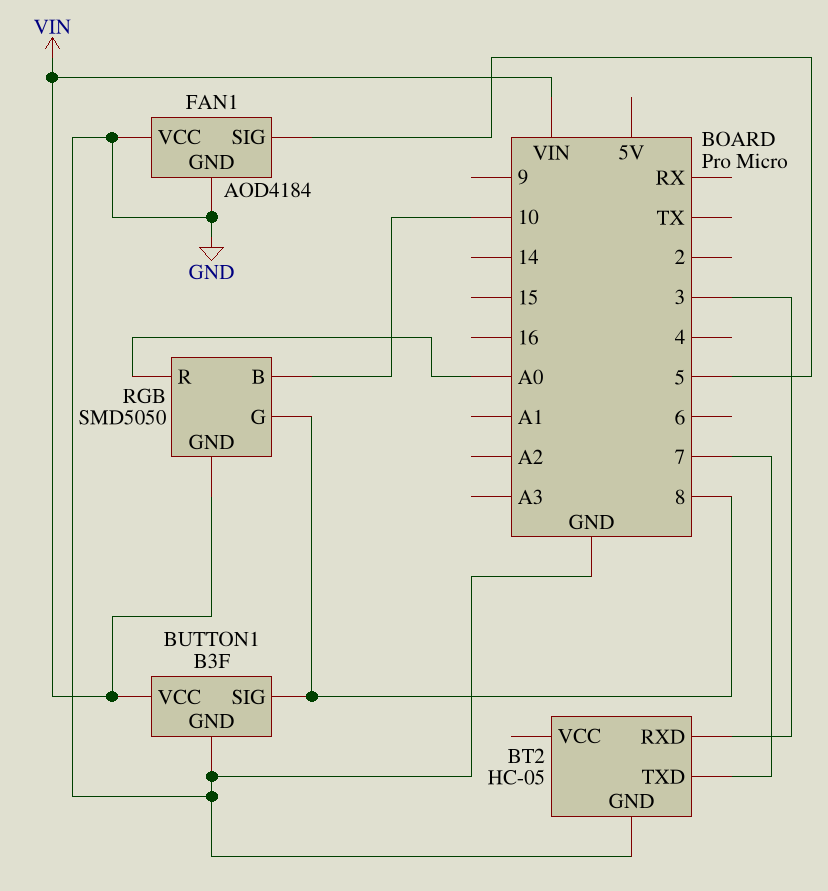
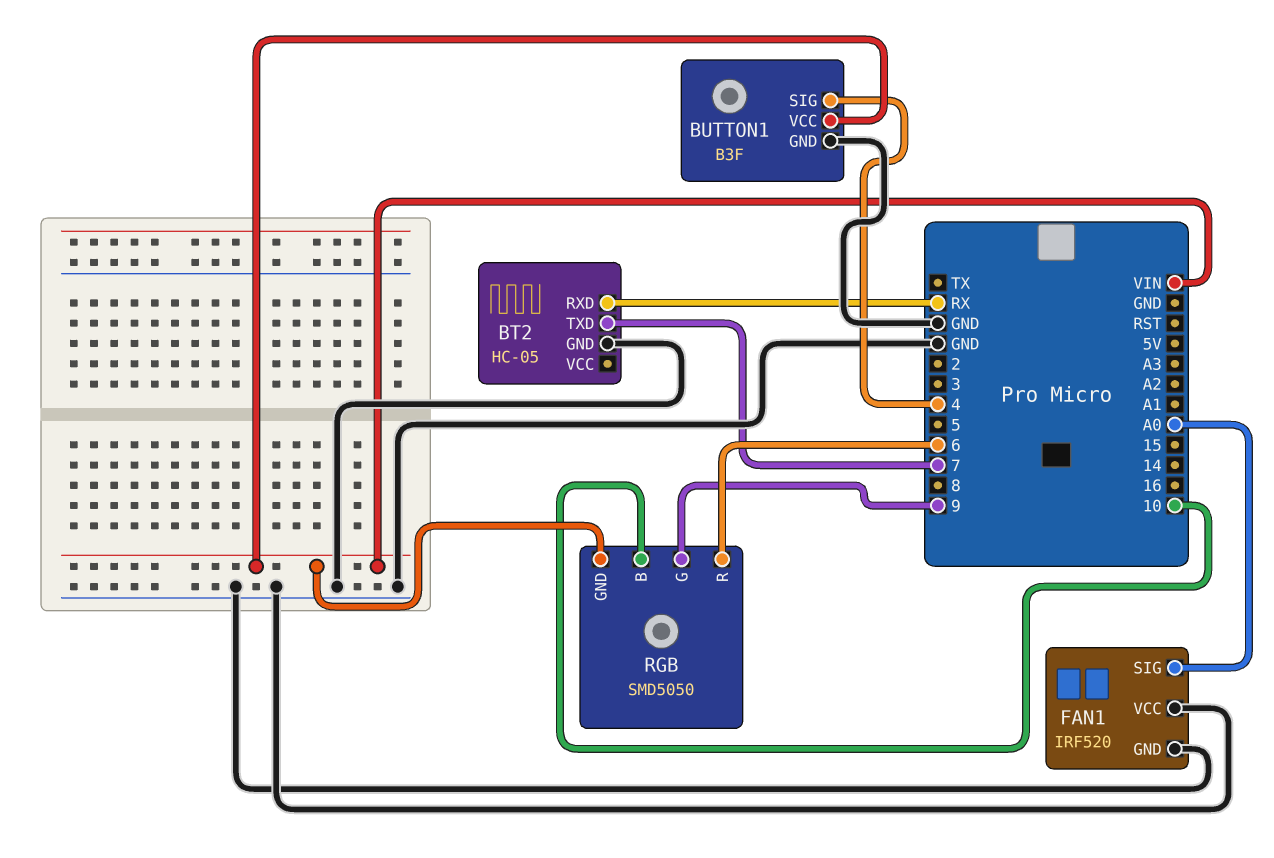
BT2 pin RXD: 3 -> RX
BUTTON1 pin SIG: 8 -> 4
FAN1: AOD4184 -> IRF520
FAN1 pin SIG: 5 -> A0
RGB pin G: 8 -> 9
RGB pin R: A0 -> 6

